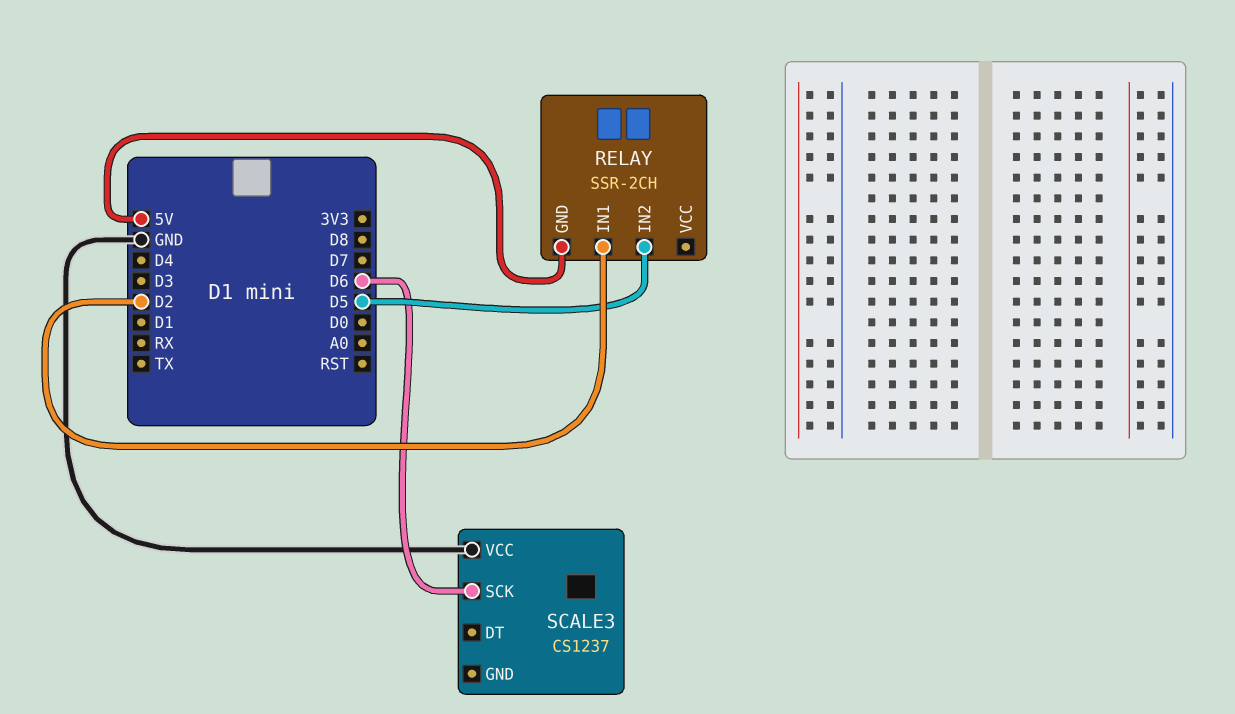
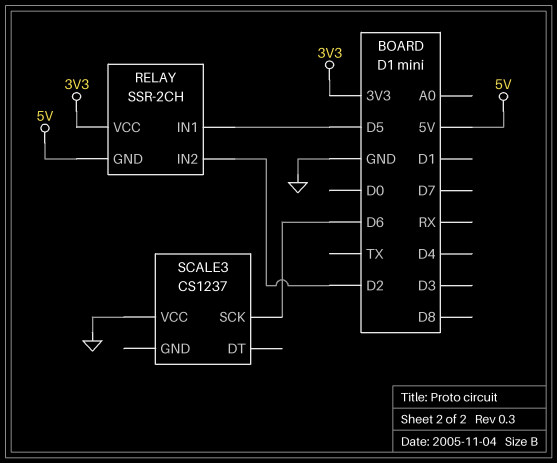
RELAY pin IN1: D2 -> D5
RELAY pin IN2: D5 -> D2
RELAY pin VCC: none -> 3V3

